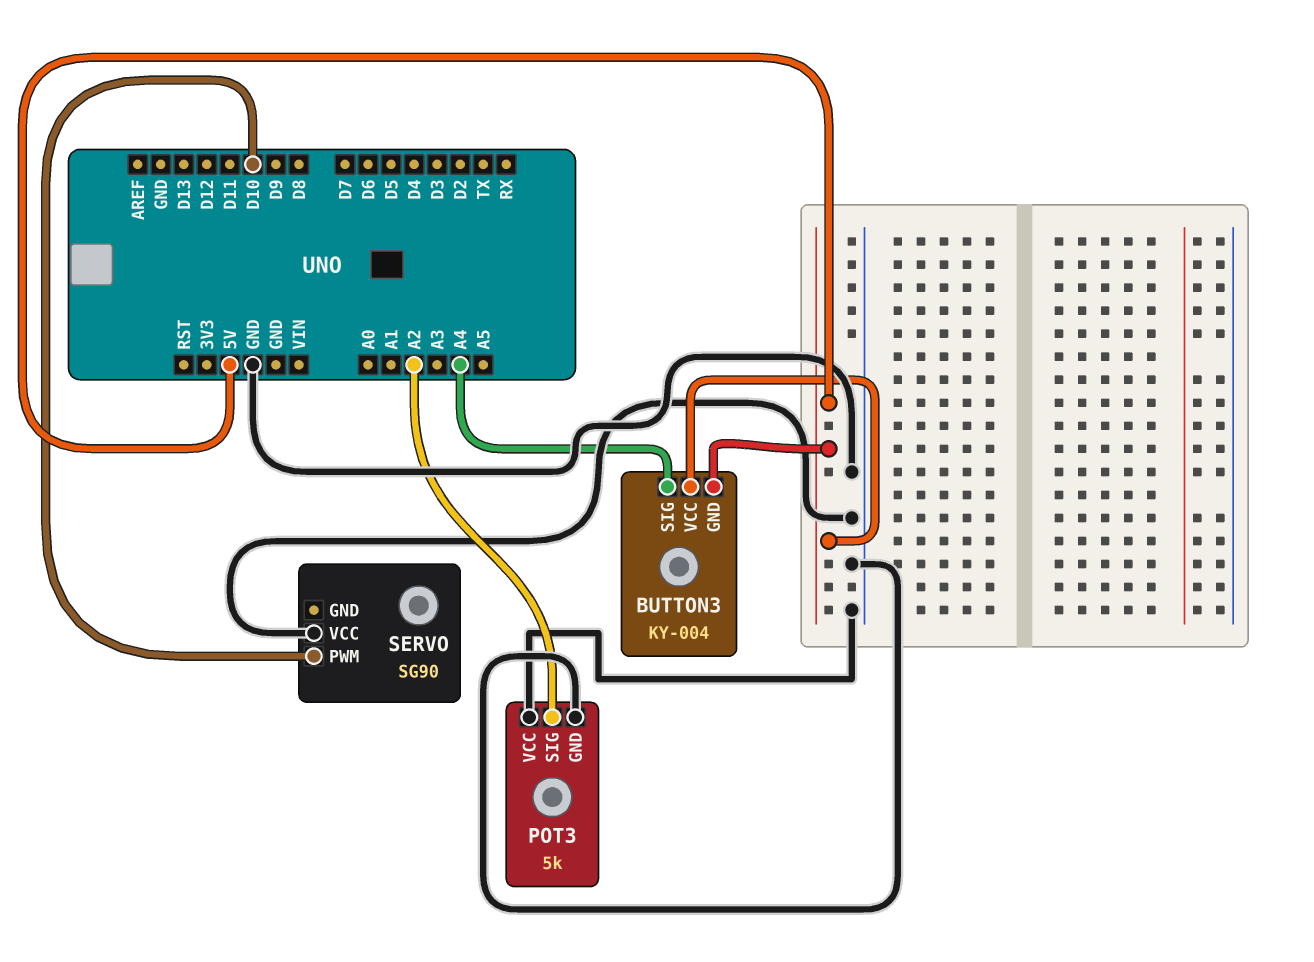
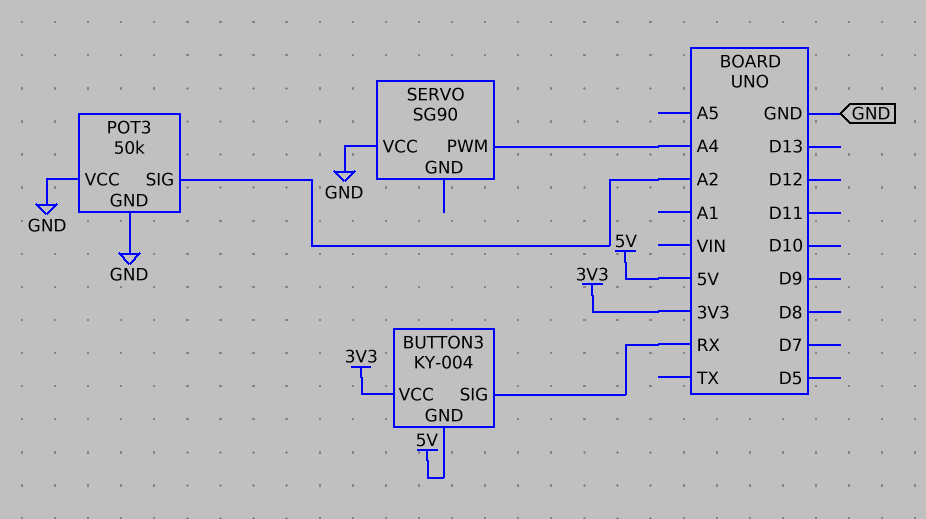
BUTTON3 pin SIG: A4 -> RX
BUTTON3 pin VCC: 5V -> 3V3
POT3: 5k -> 50k
SERVO pin PWM: D10 -> A4

